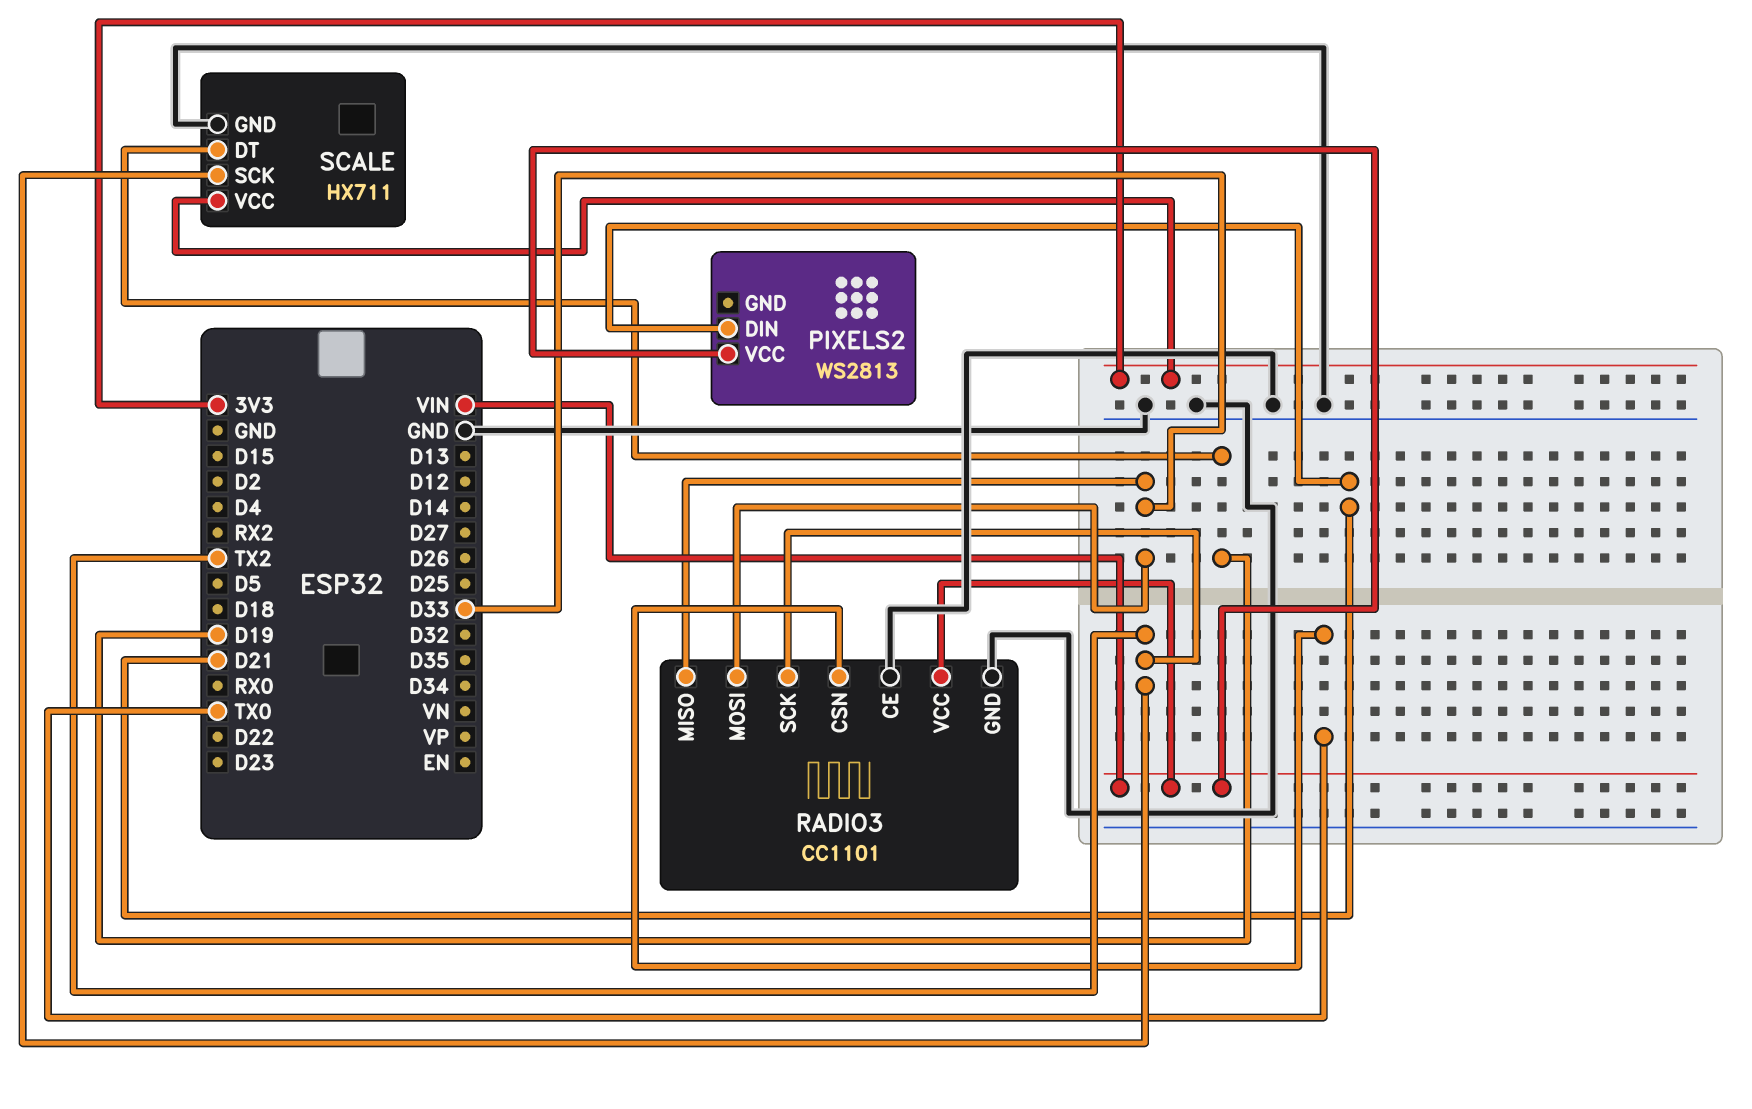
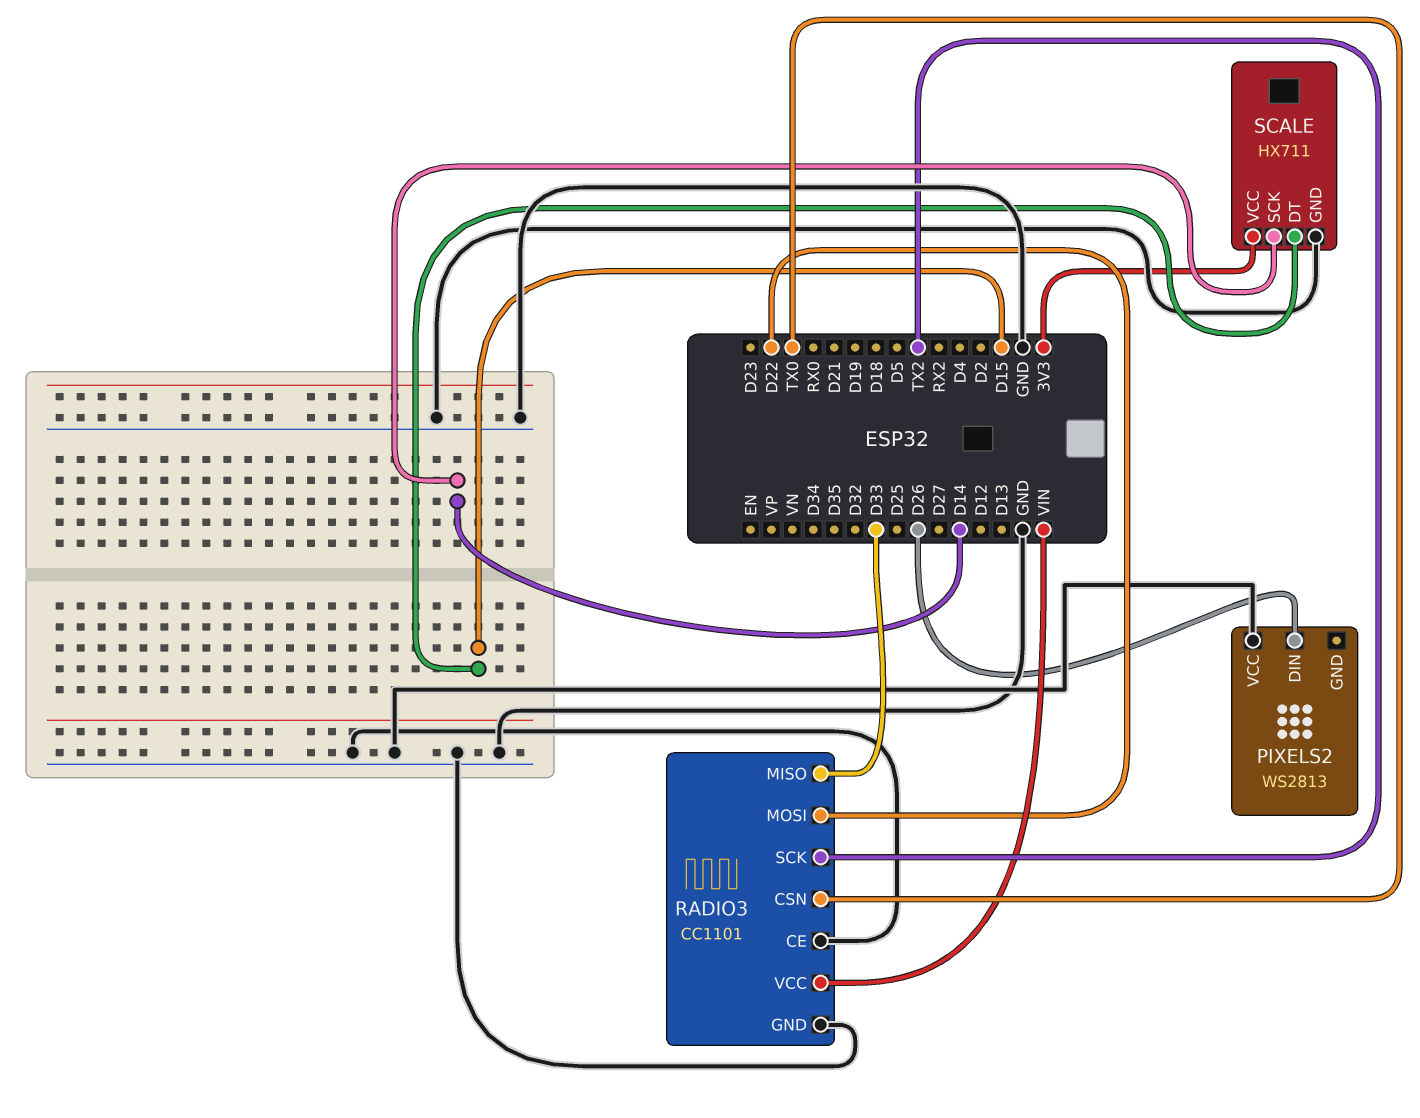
PIXELS2 pin DIN: D21 -> D26
PIXELS2 pin VCC: VIN -> GND
RADIO3 pin MOSI: D33 -> D22
SCALE pin DT: D19 -> D15
SCALE pin SCK: TX2 -> D14

